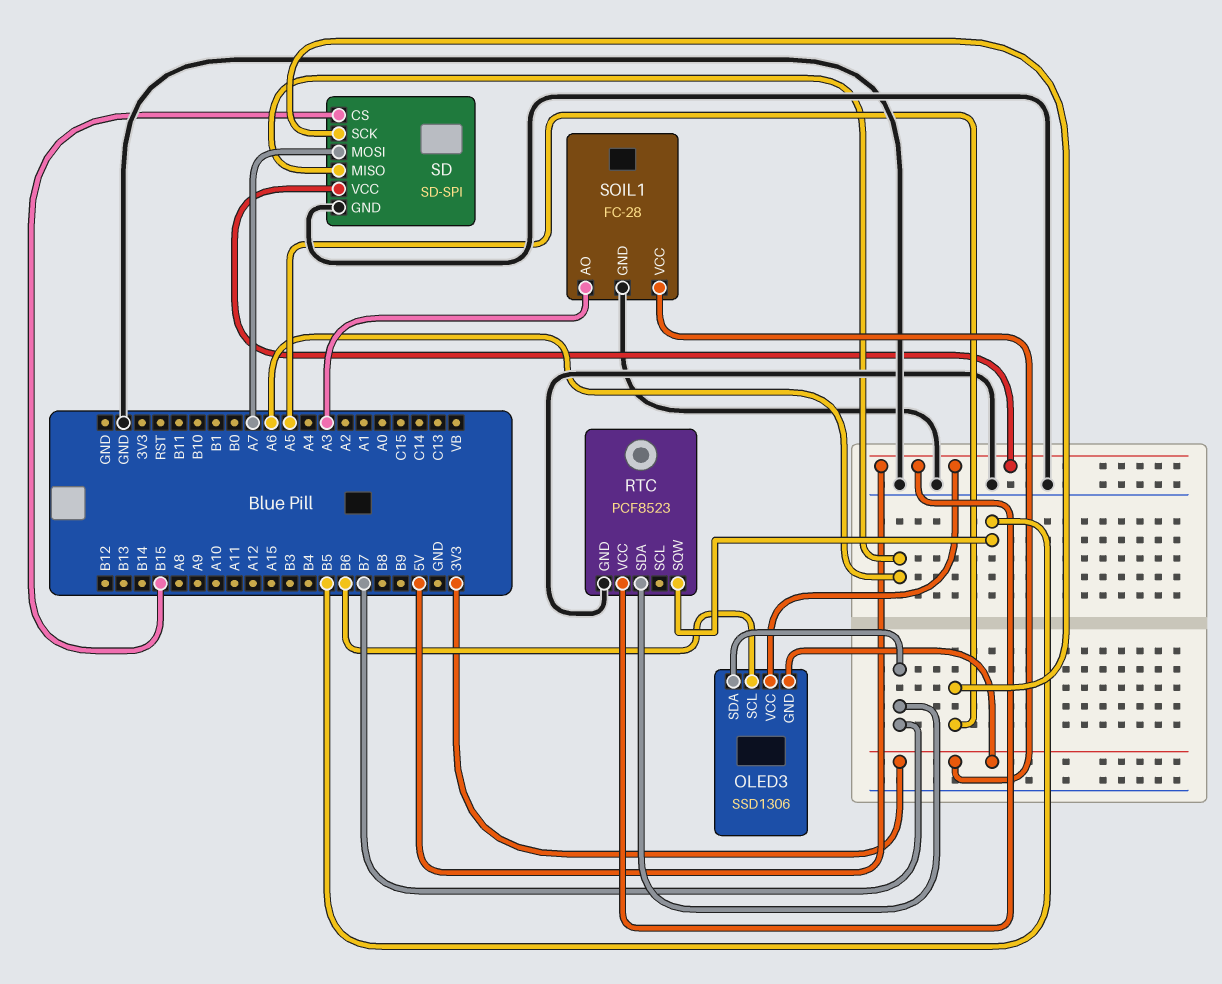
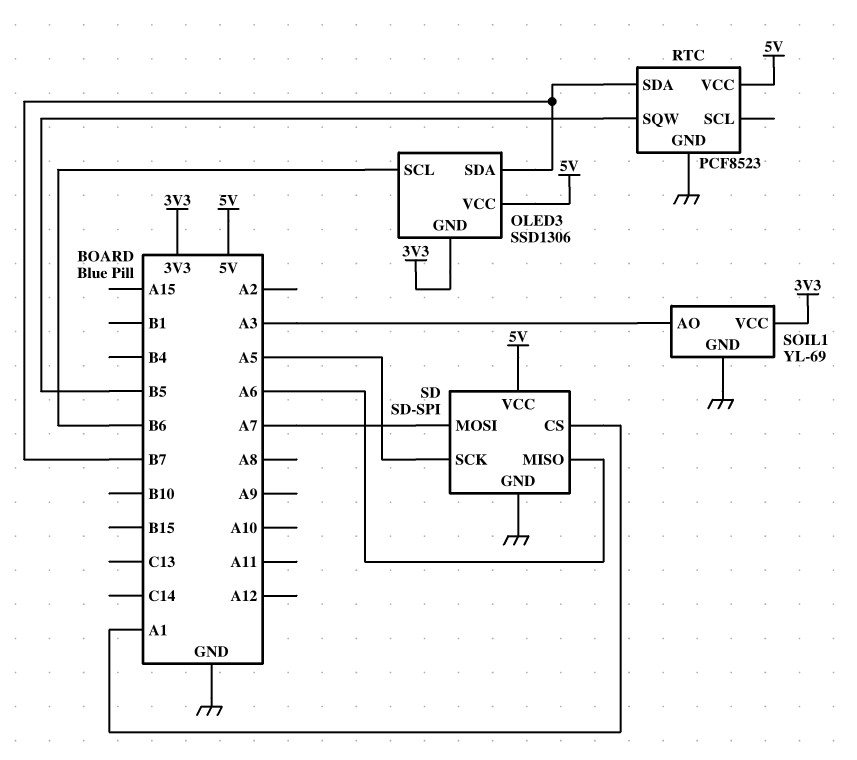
SD pin CS: B15 -> A1
SOIL1: FC-28 -> YL-69

